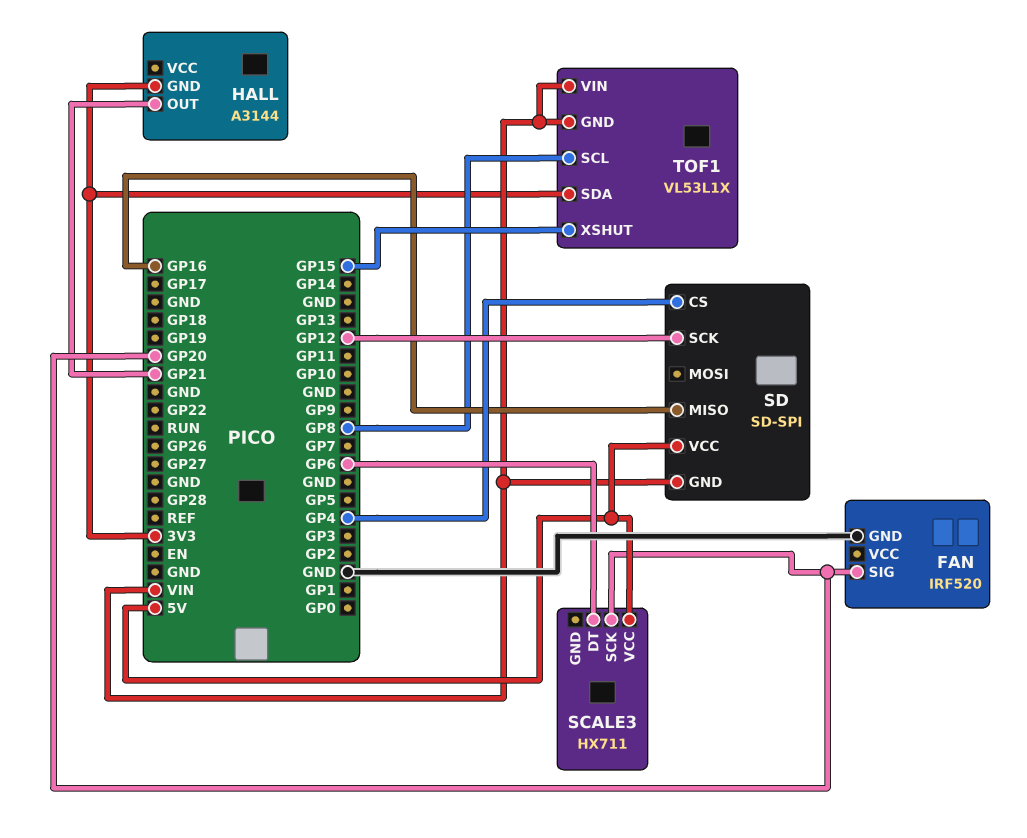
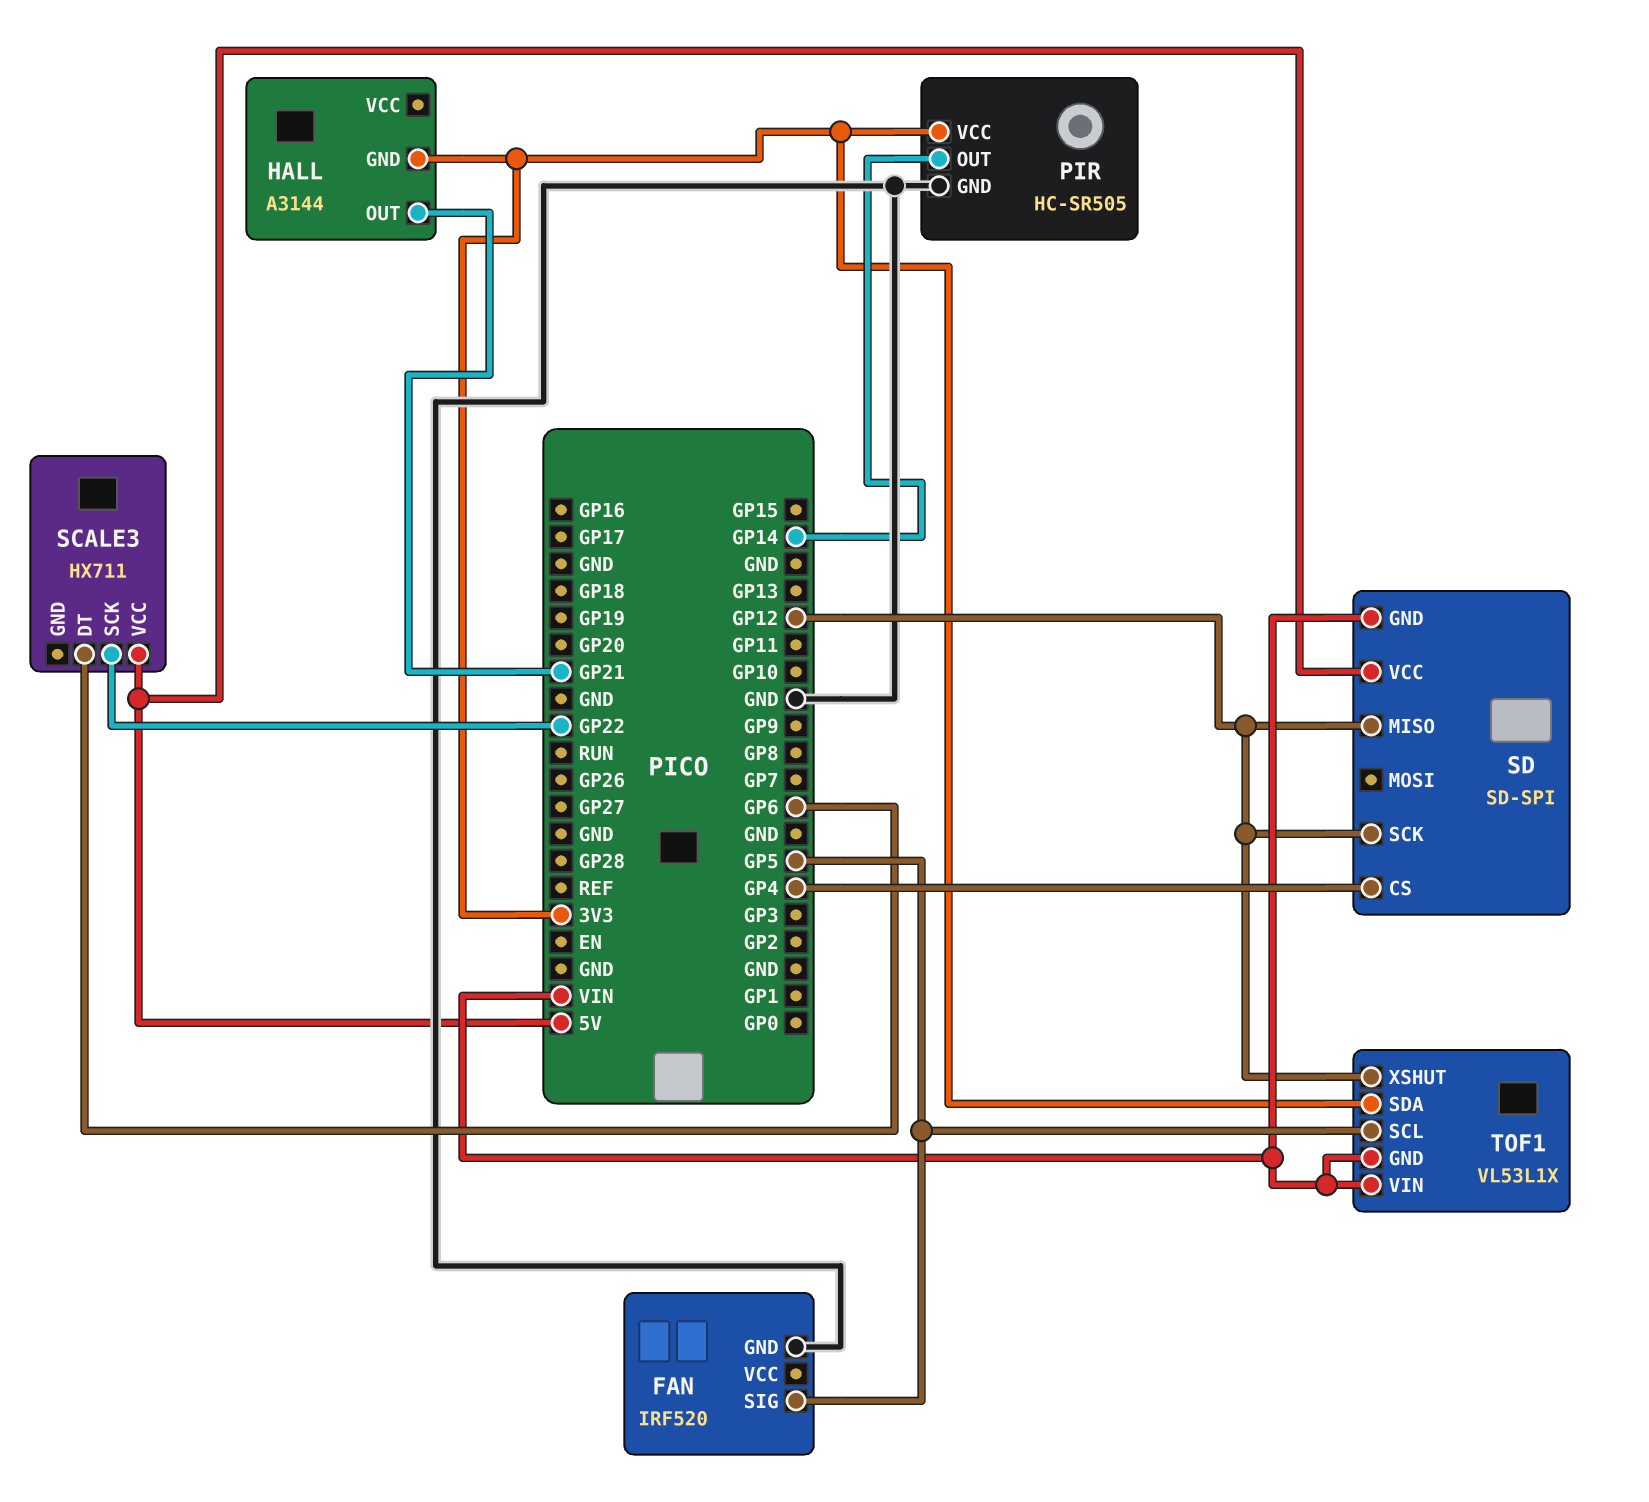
FAN pin SIG: GP20 -> GP5
PIR: none -> HC-SR505
PIR pin GND: none -> GND
PIR pin OUT: none -> GP14
PIR pin VCC: none -> 3V3
SCALE3 pin SCK: GP20 -> GP22
SD pin MISO: GP16 -> GP12
TOF1 pin SCL: GP8 -> GP5
TOF1 pin XSHUT: GP15 -> GP12

